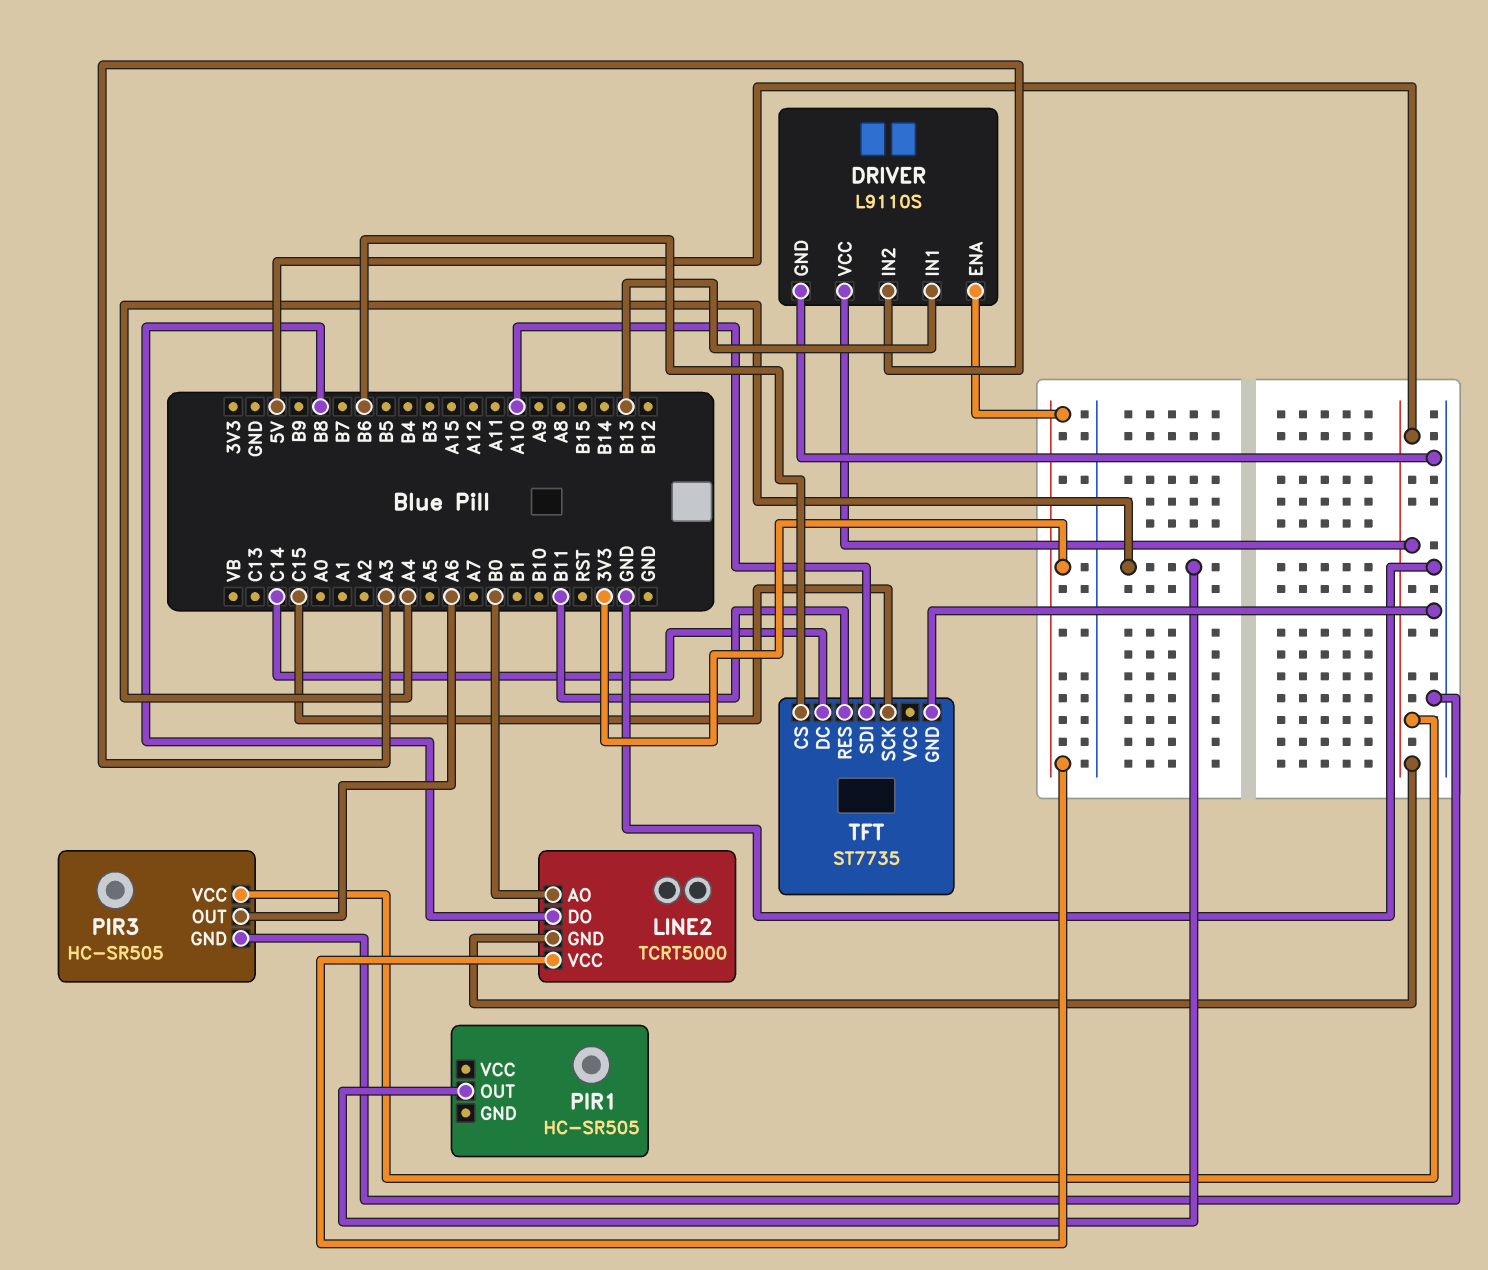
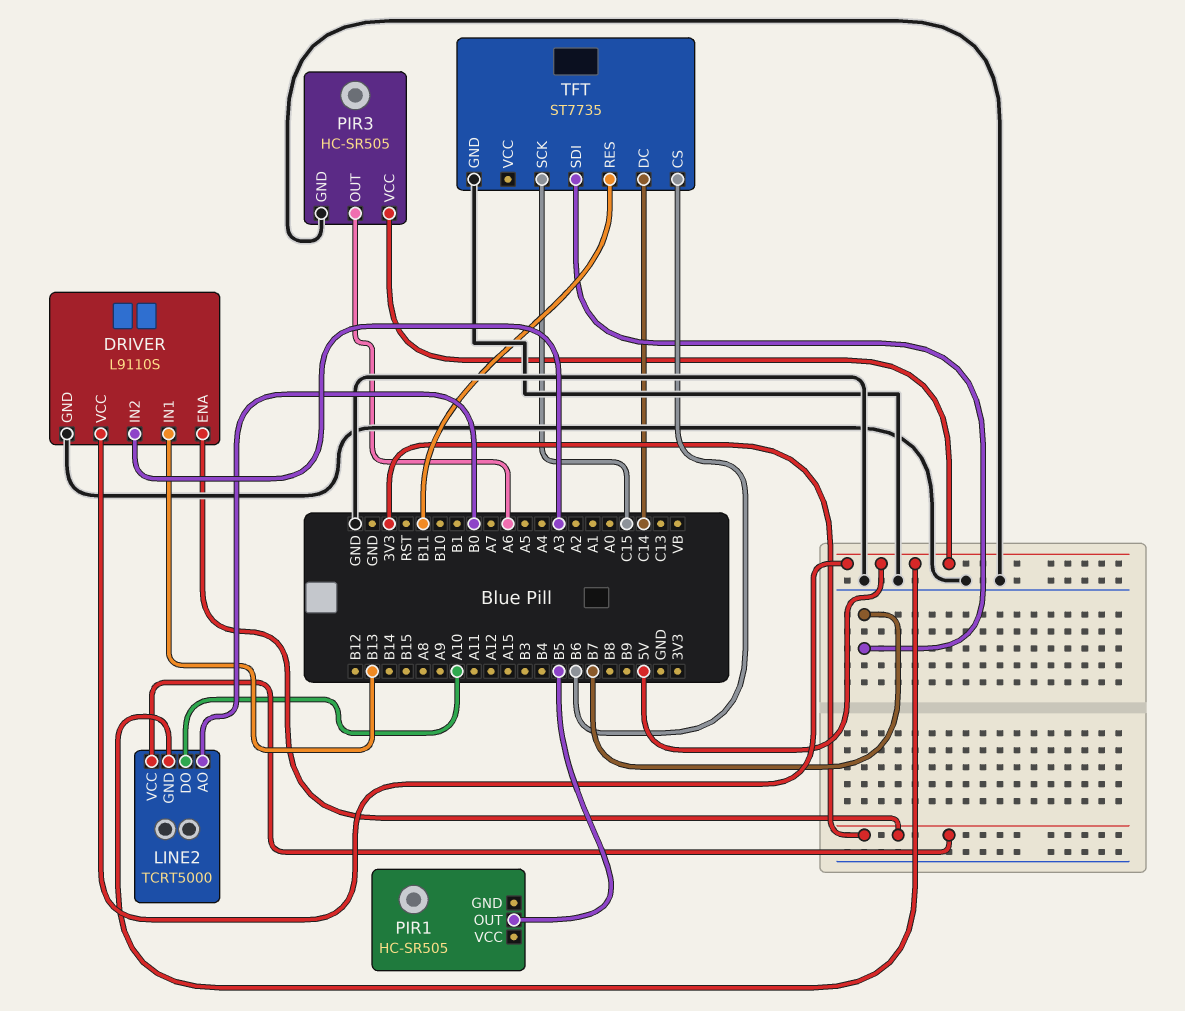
LINE2 pin DO: B8 -> A10
PIR1 pin OUT: A4 -> B5
TFT pin SDI: A10 -> B7

